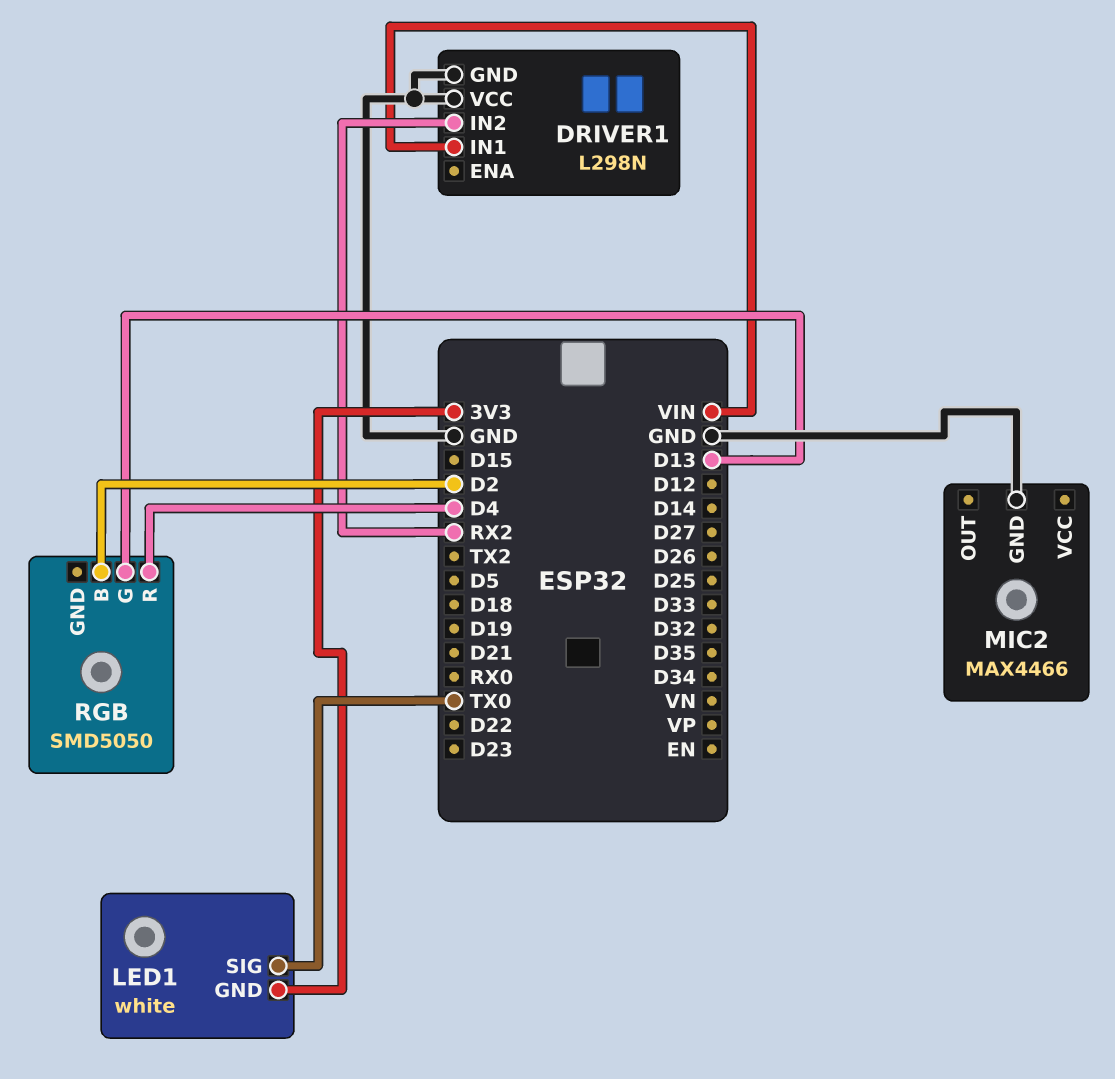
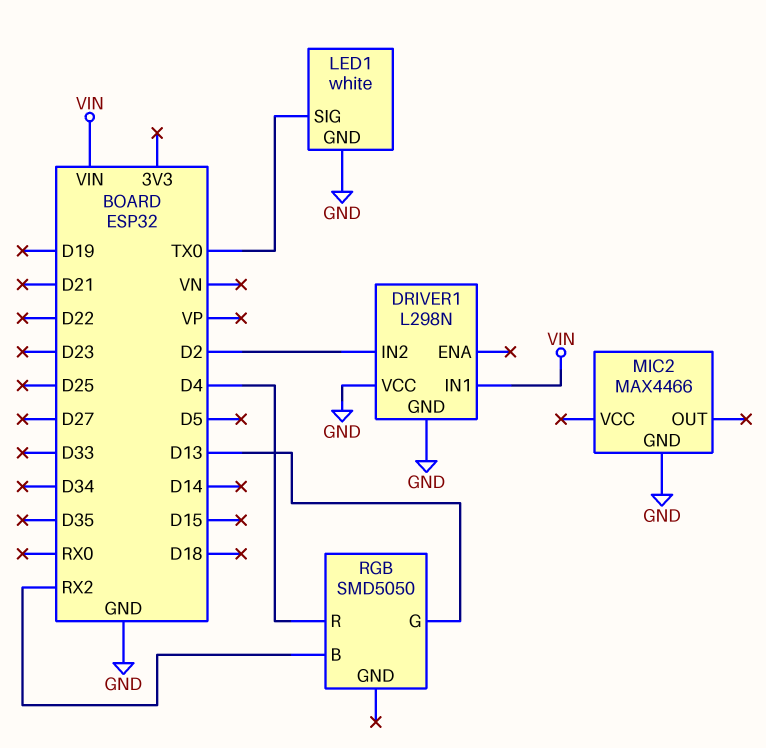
DRIVER1 pin IN2: RX2 -> D2
LED1 pin GND: 3V3 -> GND
RGB pin B: D2 -> RX2

